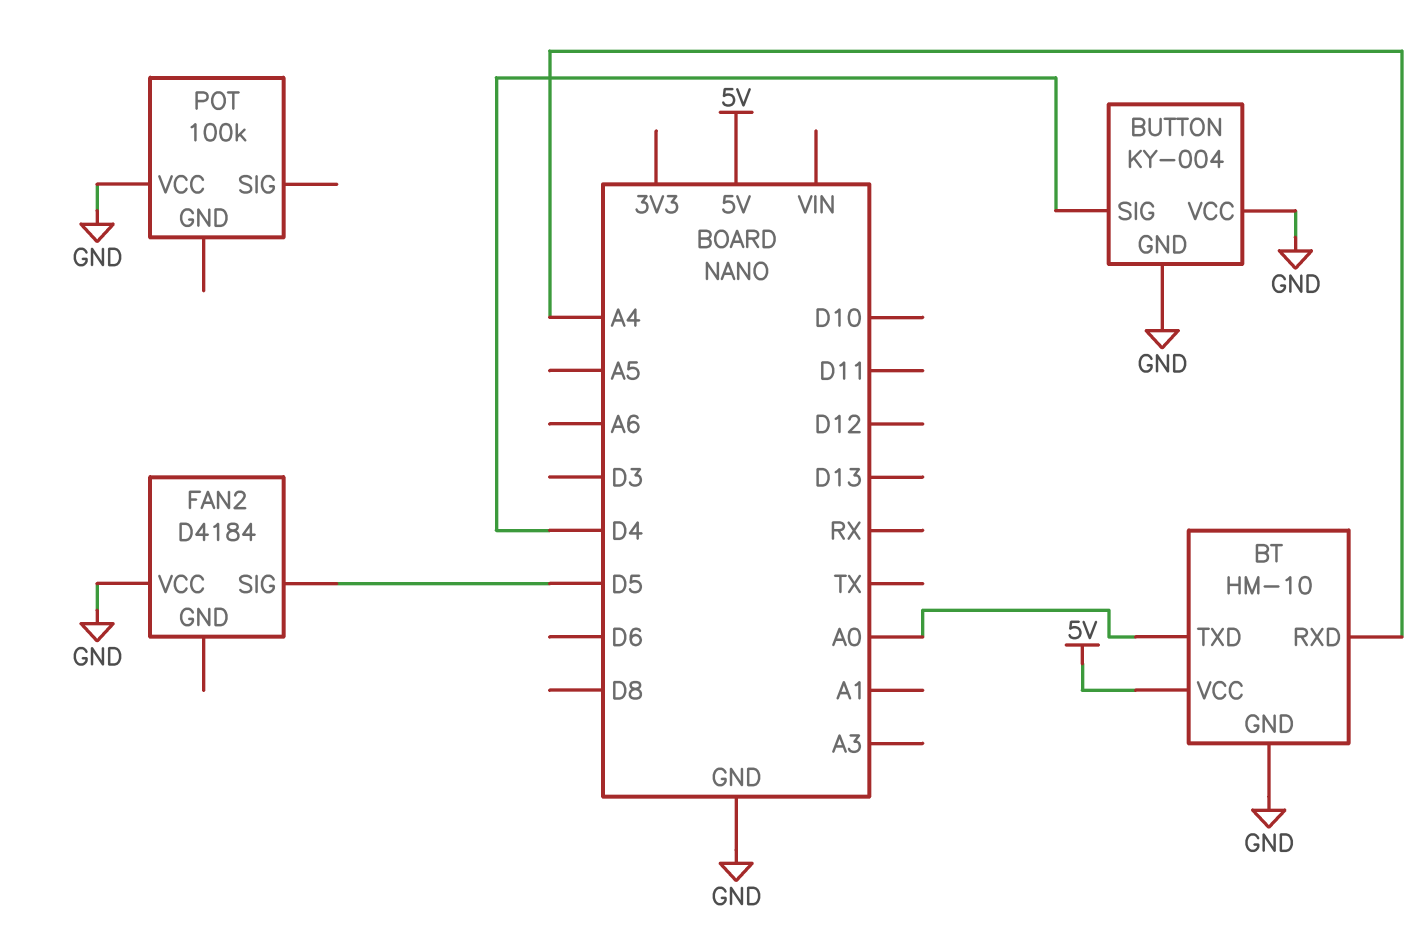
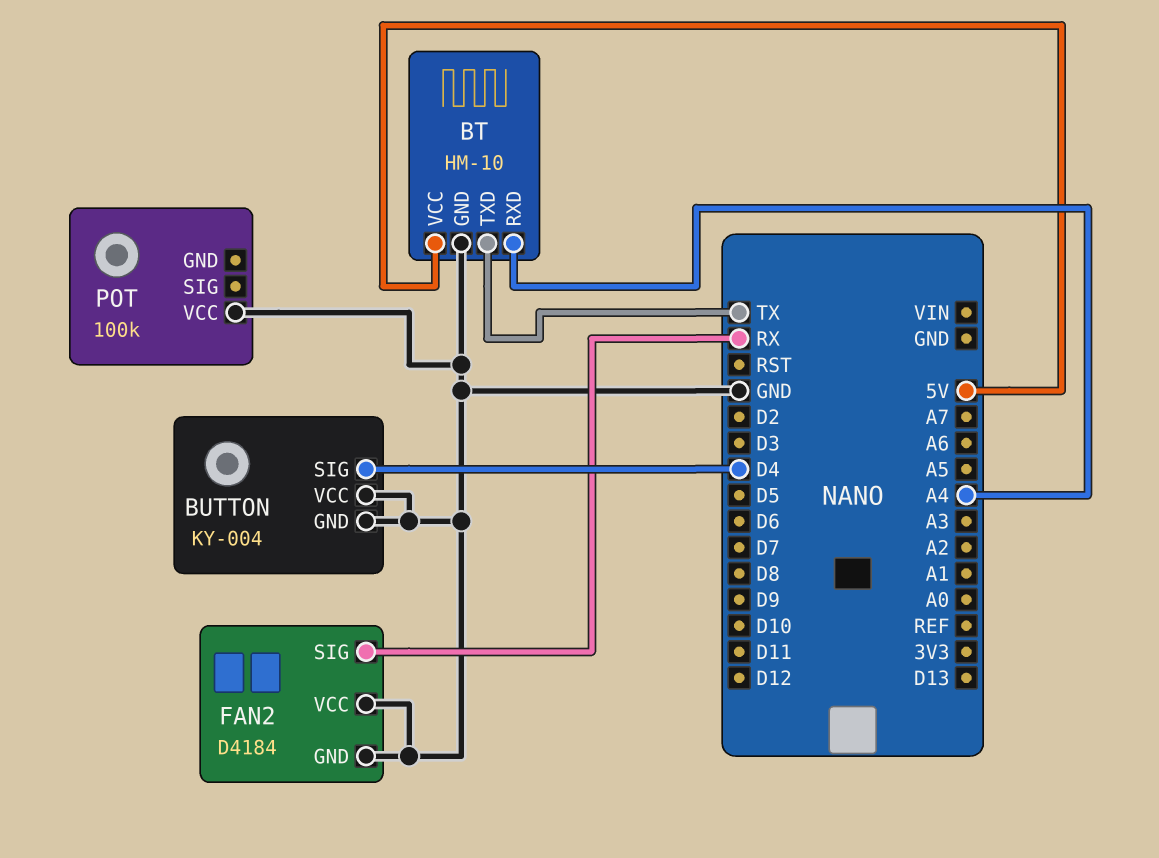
BT pin TXD: A0 -> TX
FAN2 pin GND: none -> GND
FAN2 pin SIG: D5 -> RX

